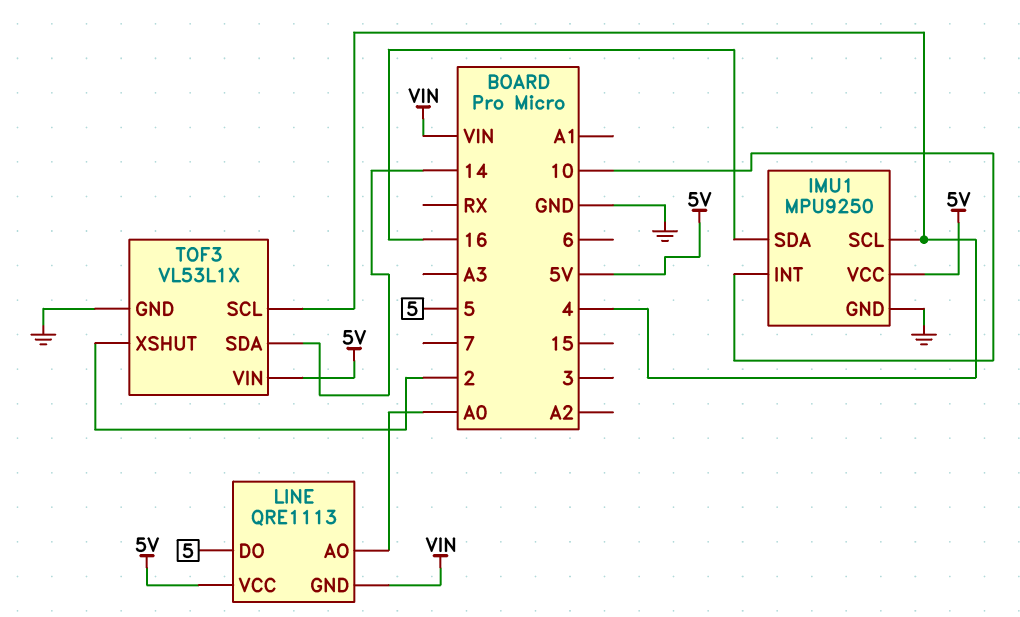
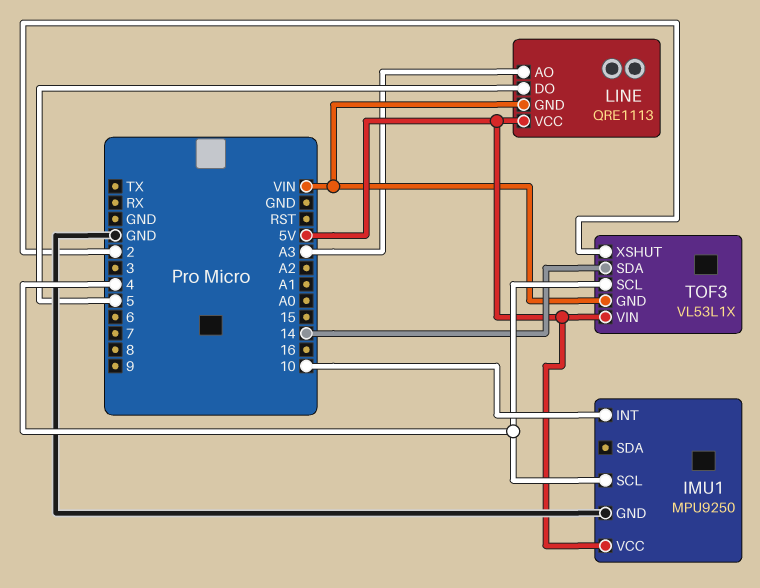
IMU1 pin SDA: 16 -> none
LINE pin AO: A0 -> A3
TOF3 pin GND: GND -> VIN

